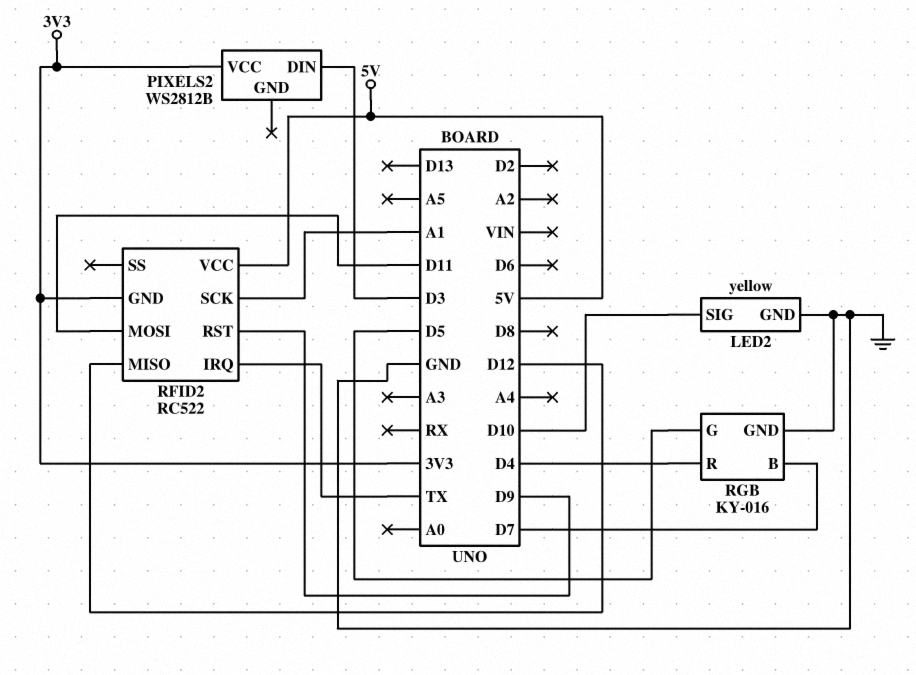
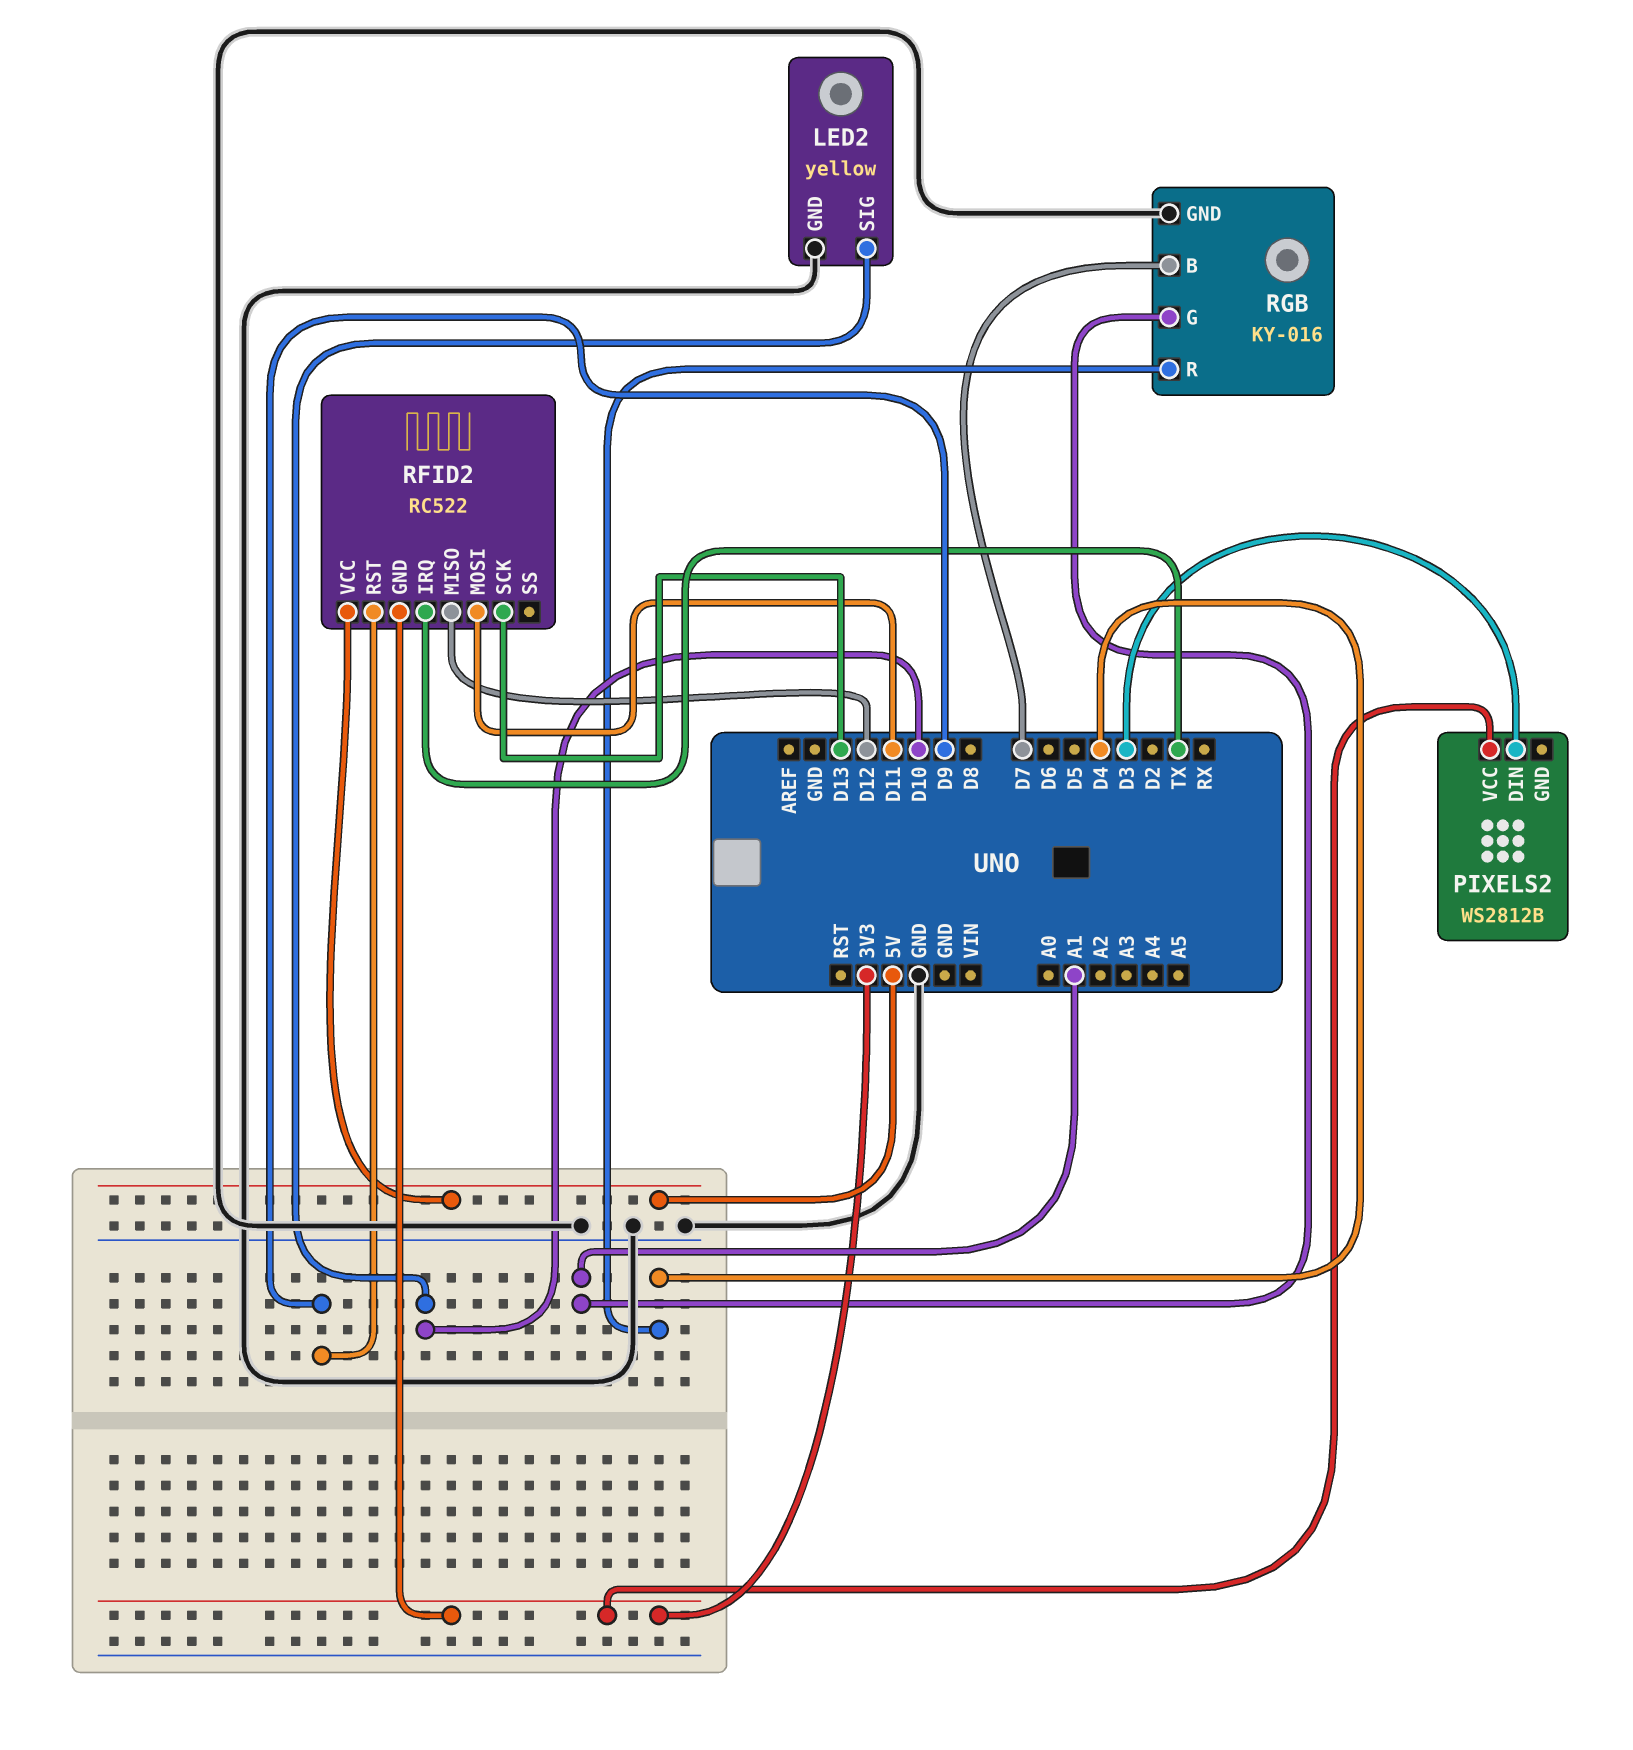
RFID2 pin SCK: A1 -> D13
RGB pin G: D5 -> A1

